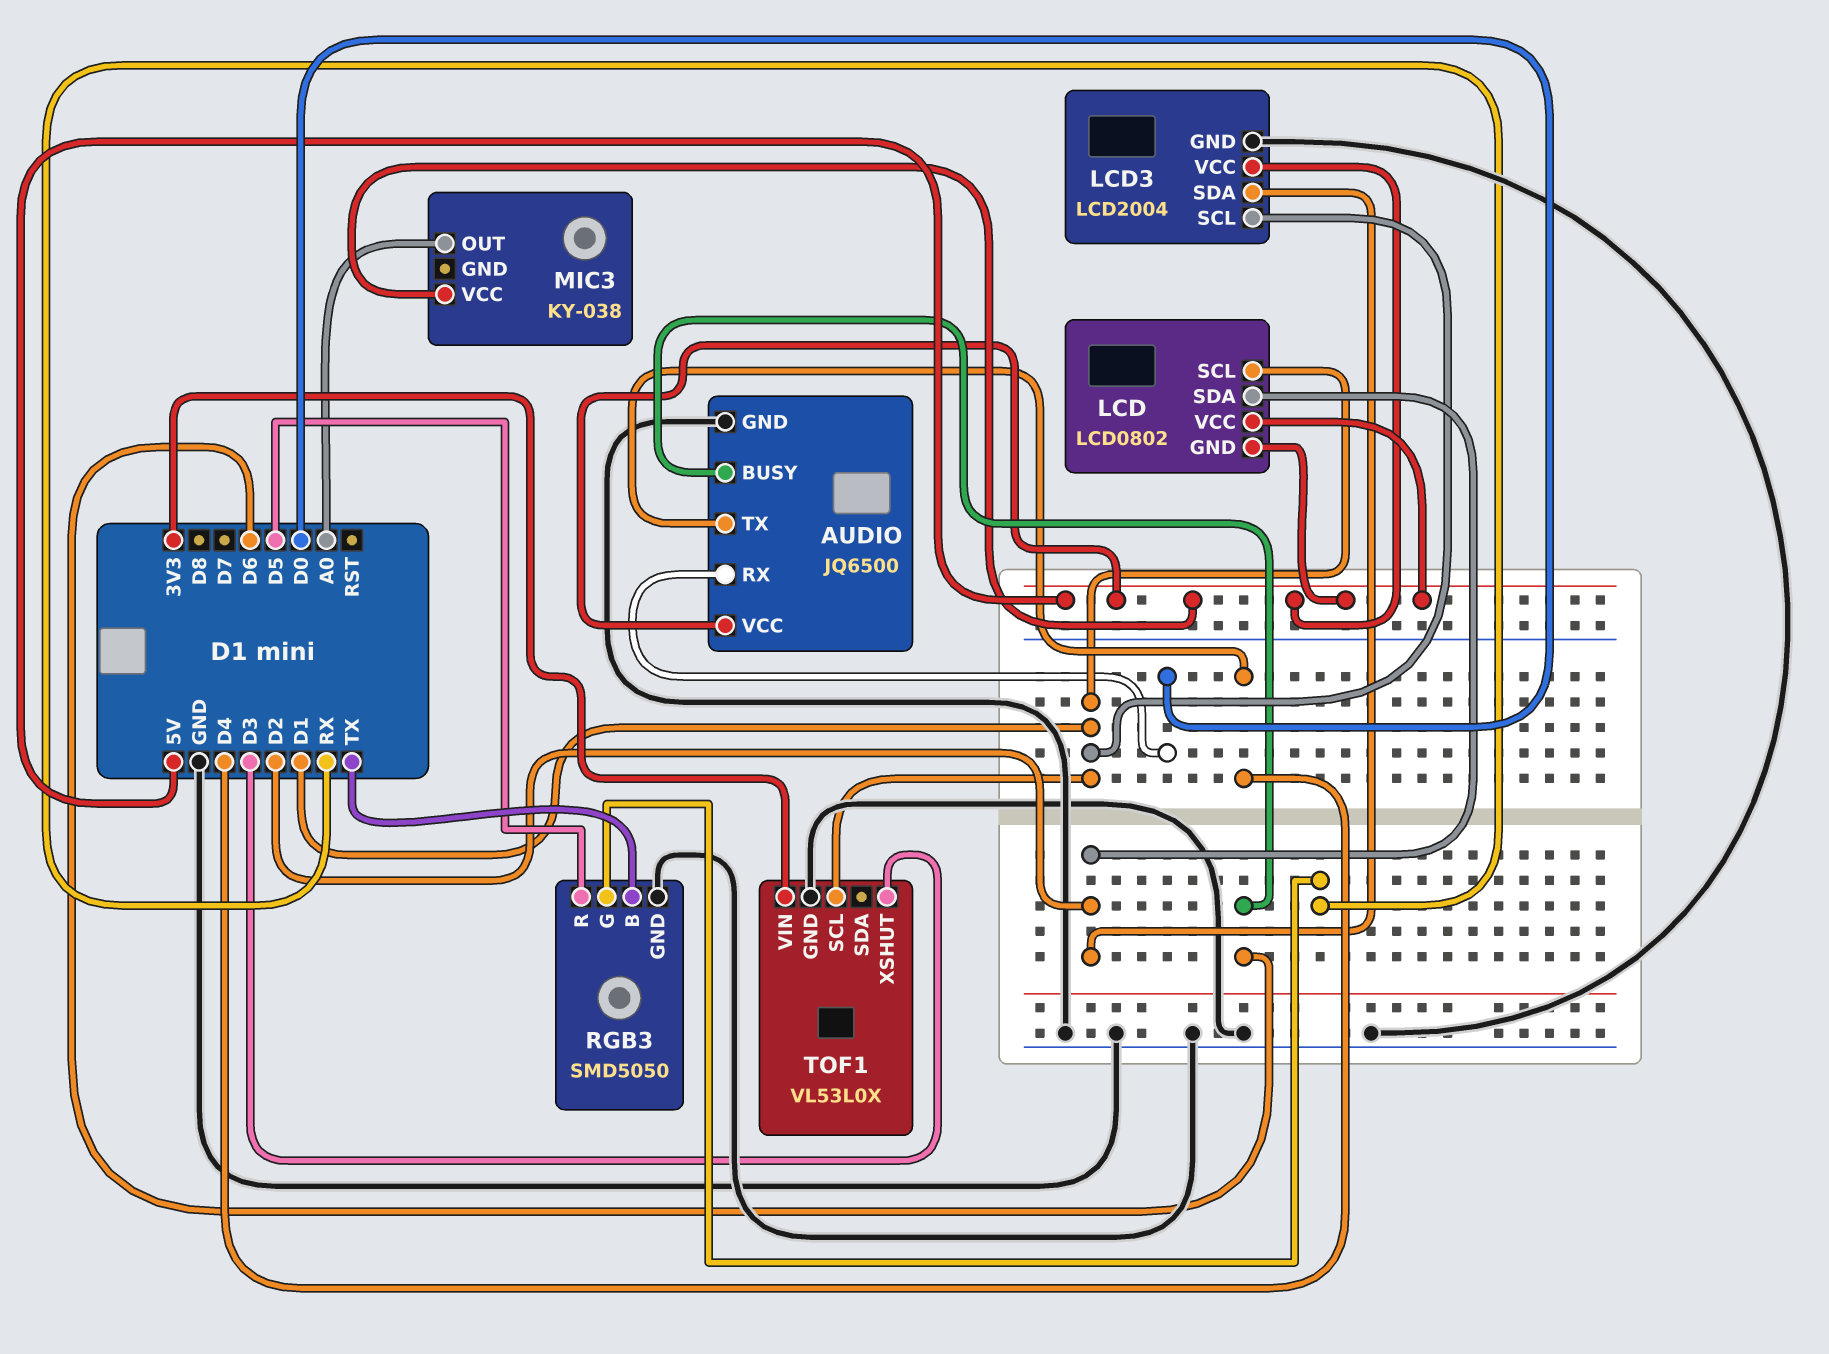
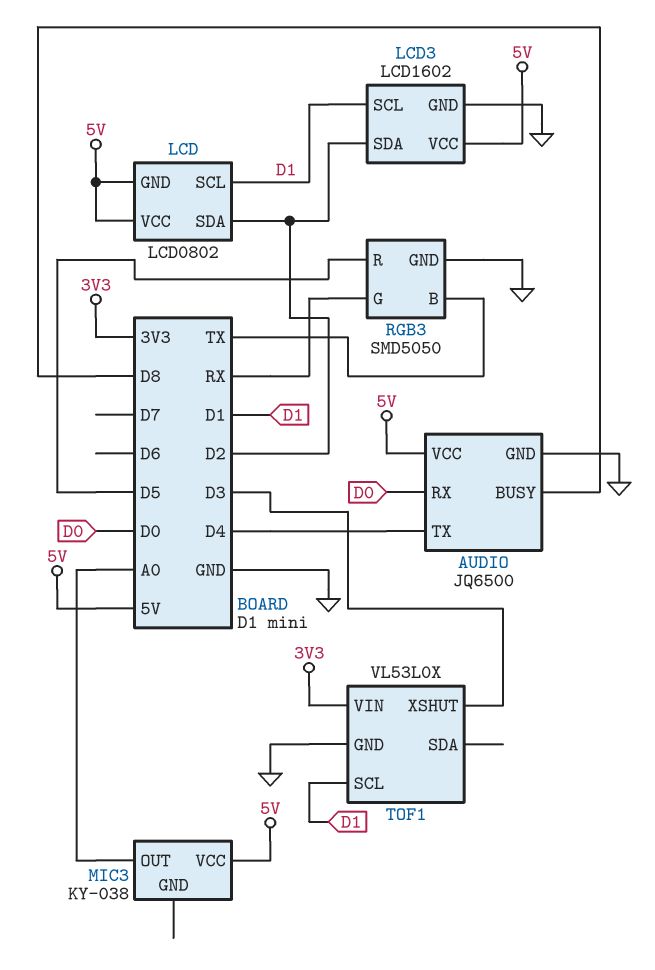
AUDIO pin BUSY: D6 -> D8
LCD3: LCD2004 -> LCD1602

